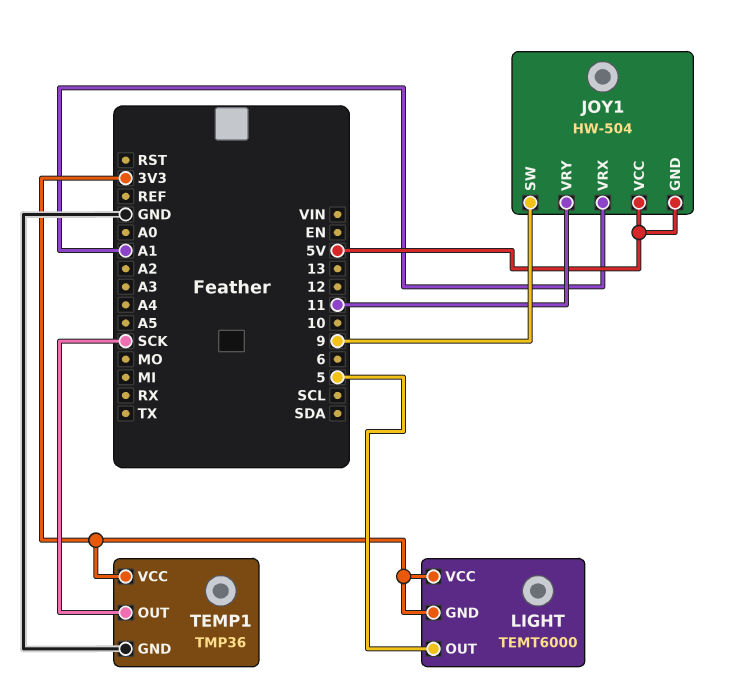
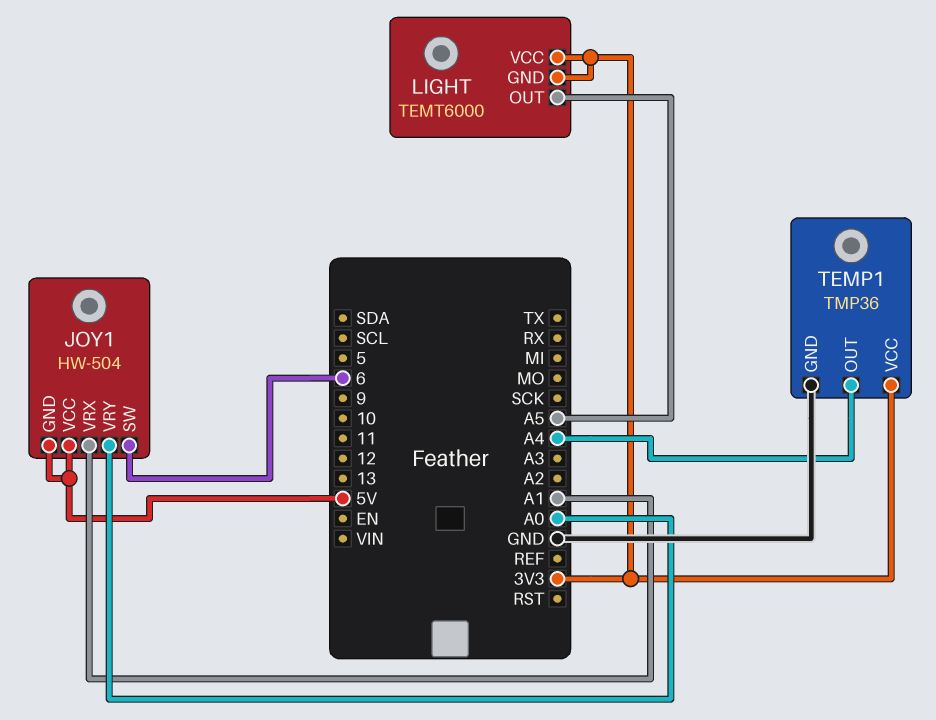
JOY1 pin SW: 9 -> 6
JOY1 pin VRY: 11 -> A0
LIGHT pin OUT: 5 -> A5
TEMP1 pin OUT: SCK -> A4

